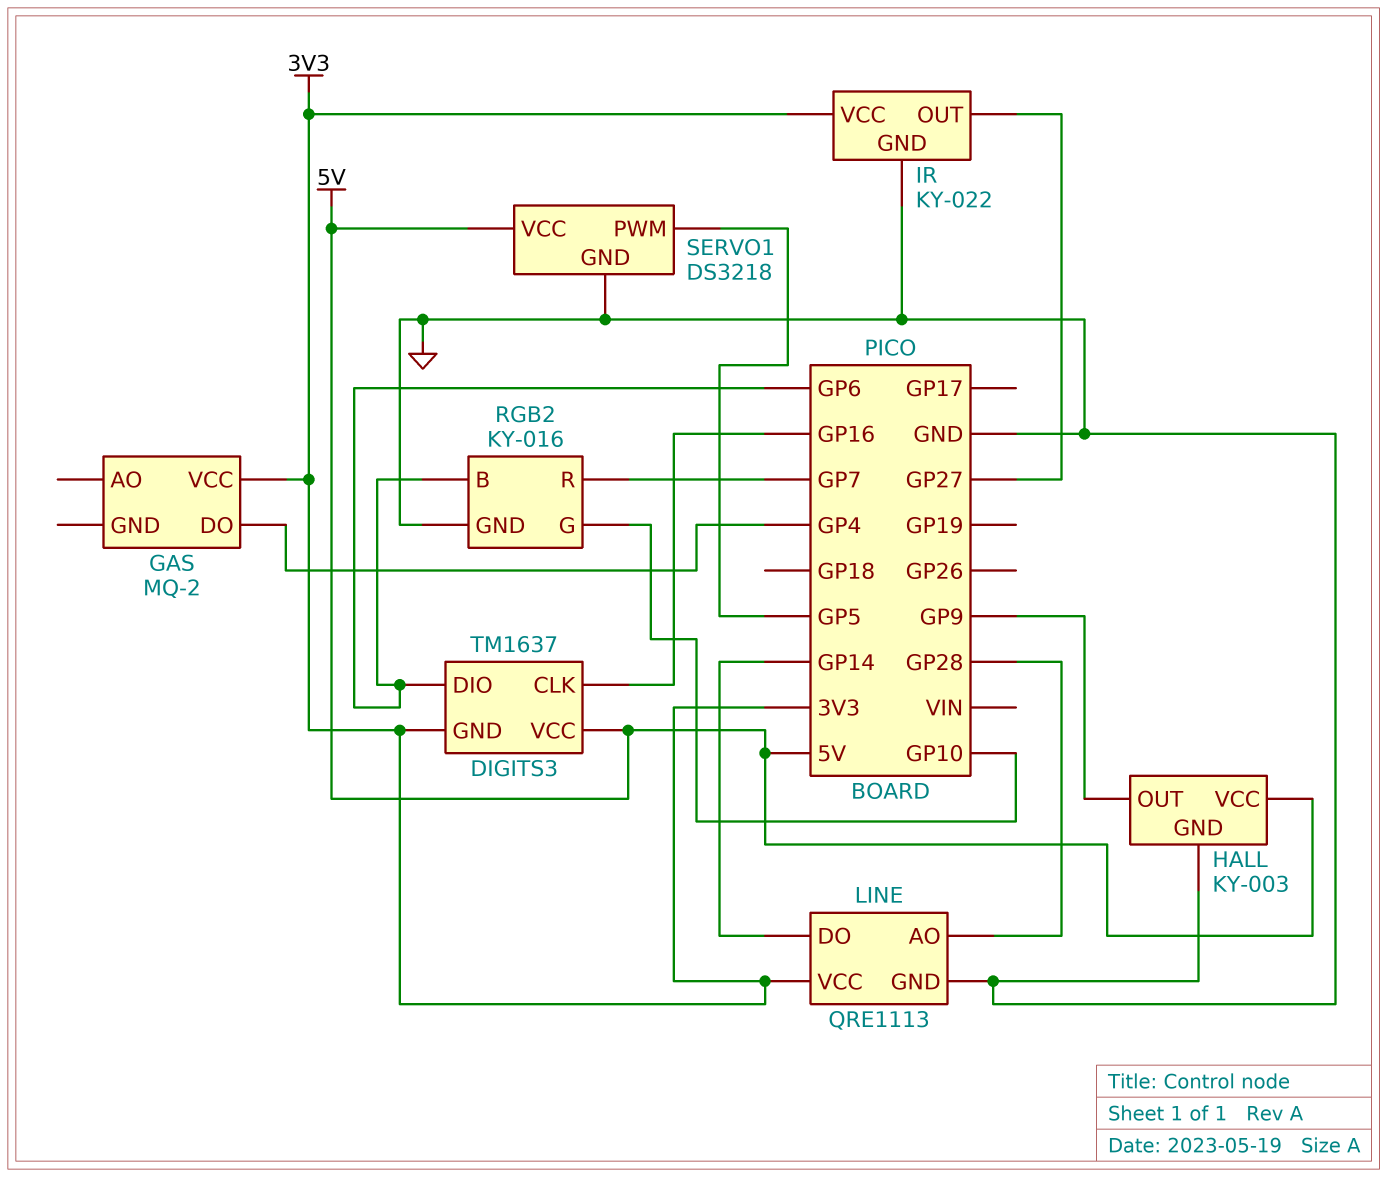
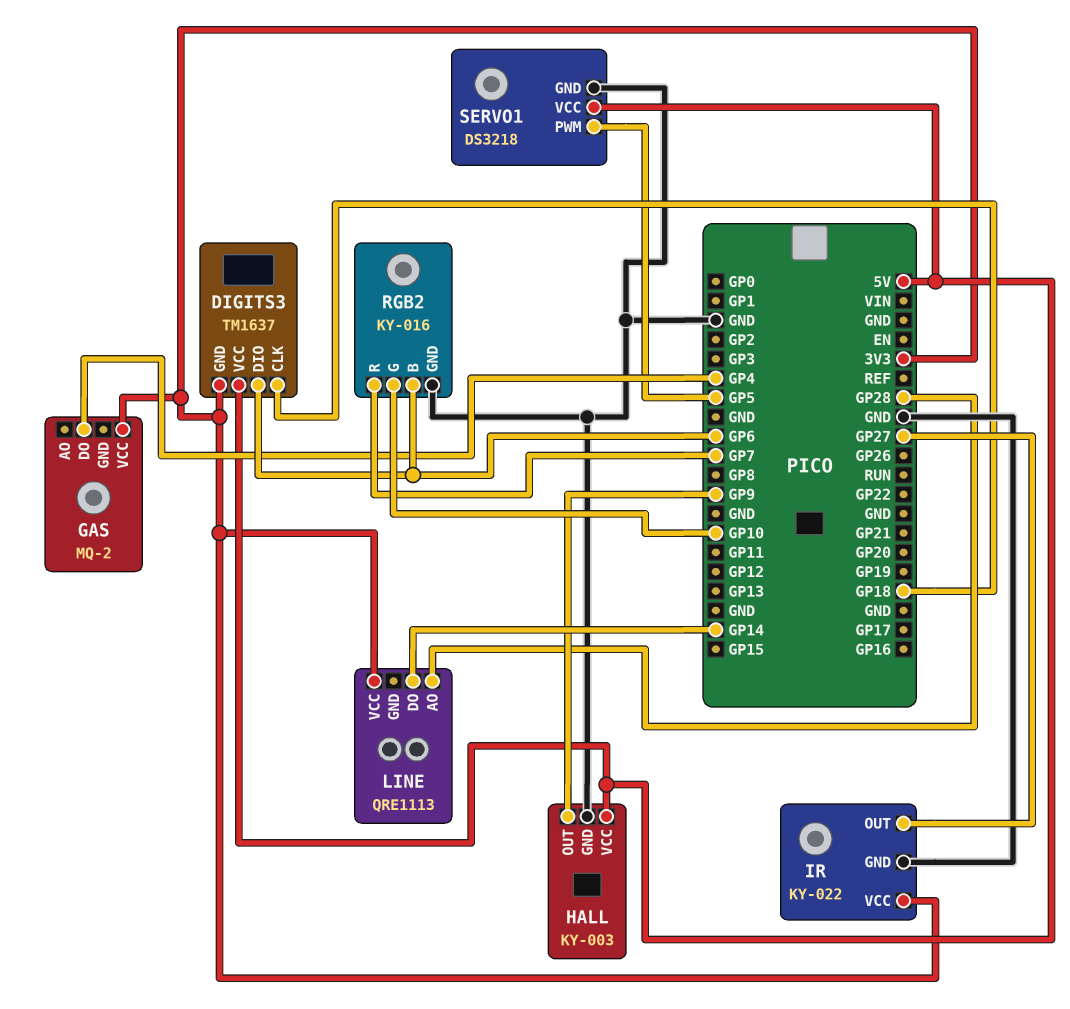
DIGITS3 pin CLK: GP16 -> GP18
LINE pin GND: GND -> none

